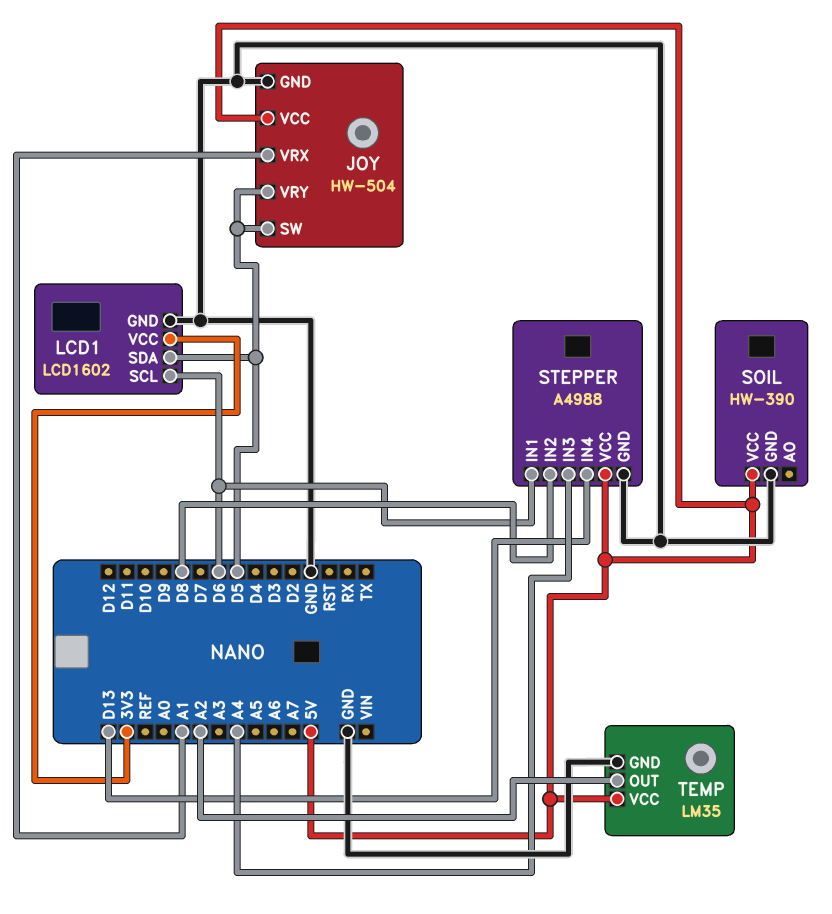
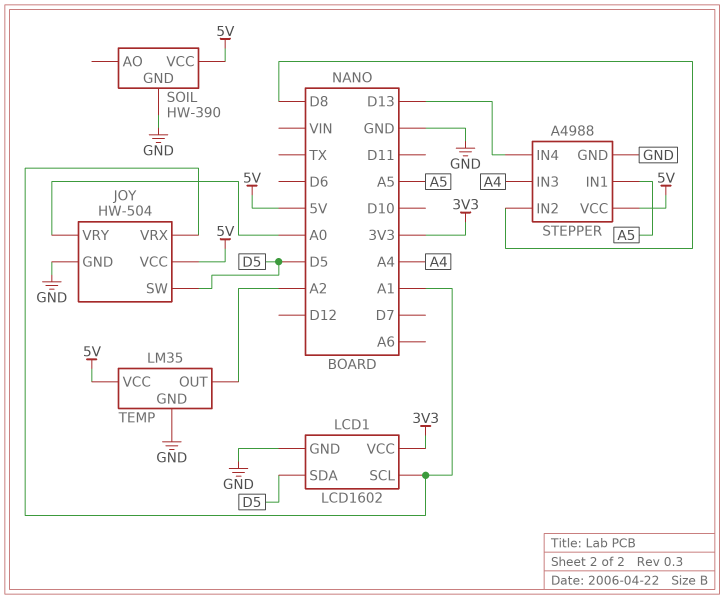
JOY pin VRY: D5 -> A0
LCD1 pin SCL: D6 -> A1
STEPPER pin IN1: D6 -> A5

